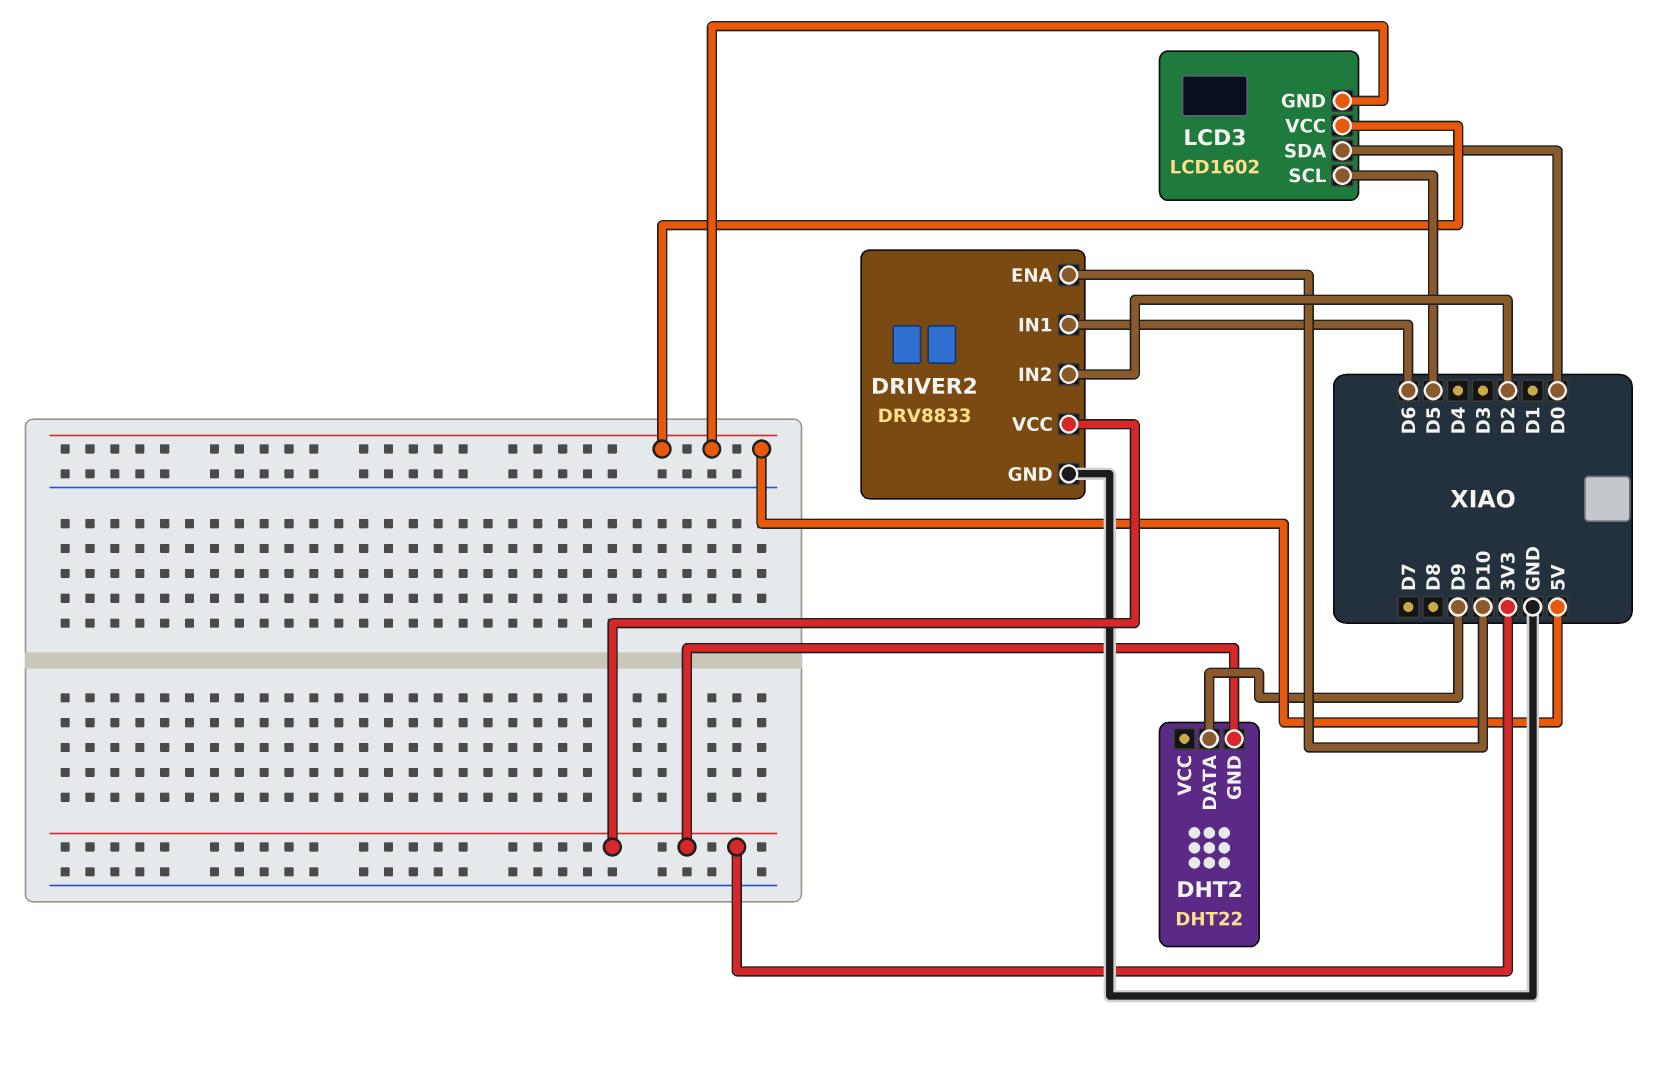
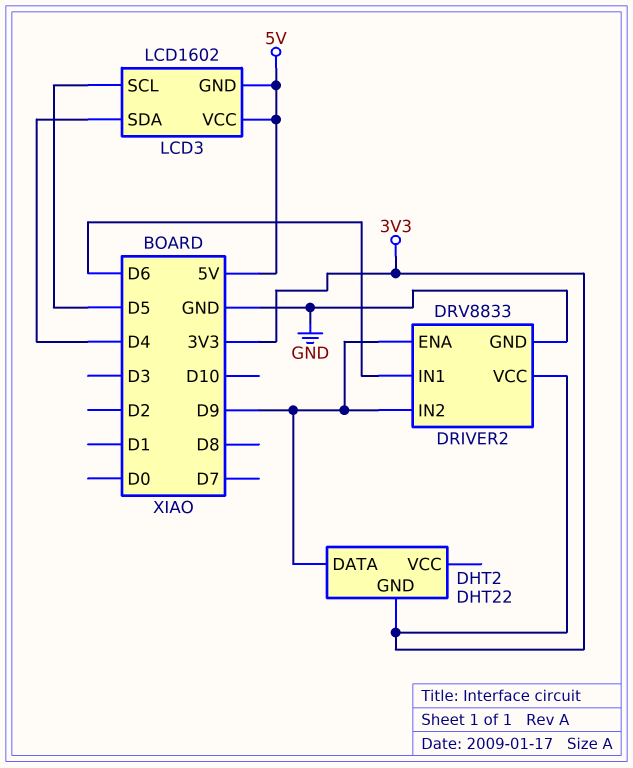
DRIVER2 pin ENA: D10 -> D9
DRIVER2 pin IN2: D2 -> D9
LCD3 pin SDA: D0 -> D4

